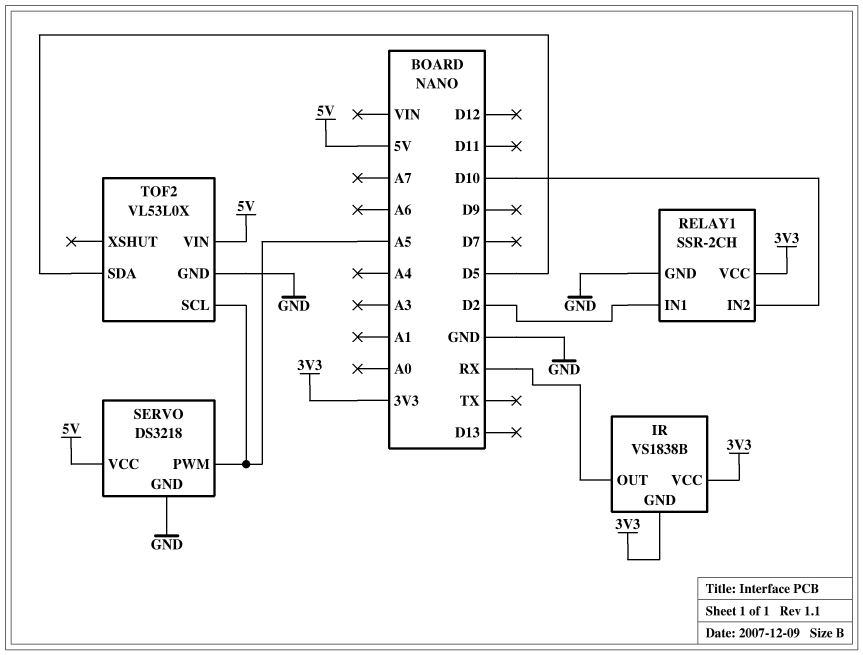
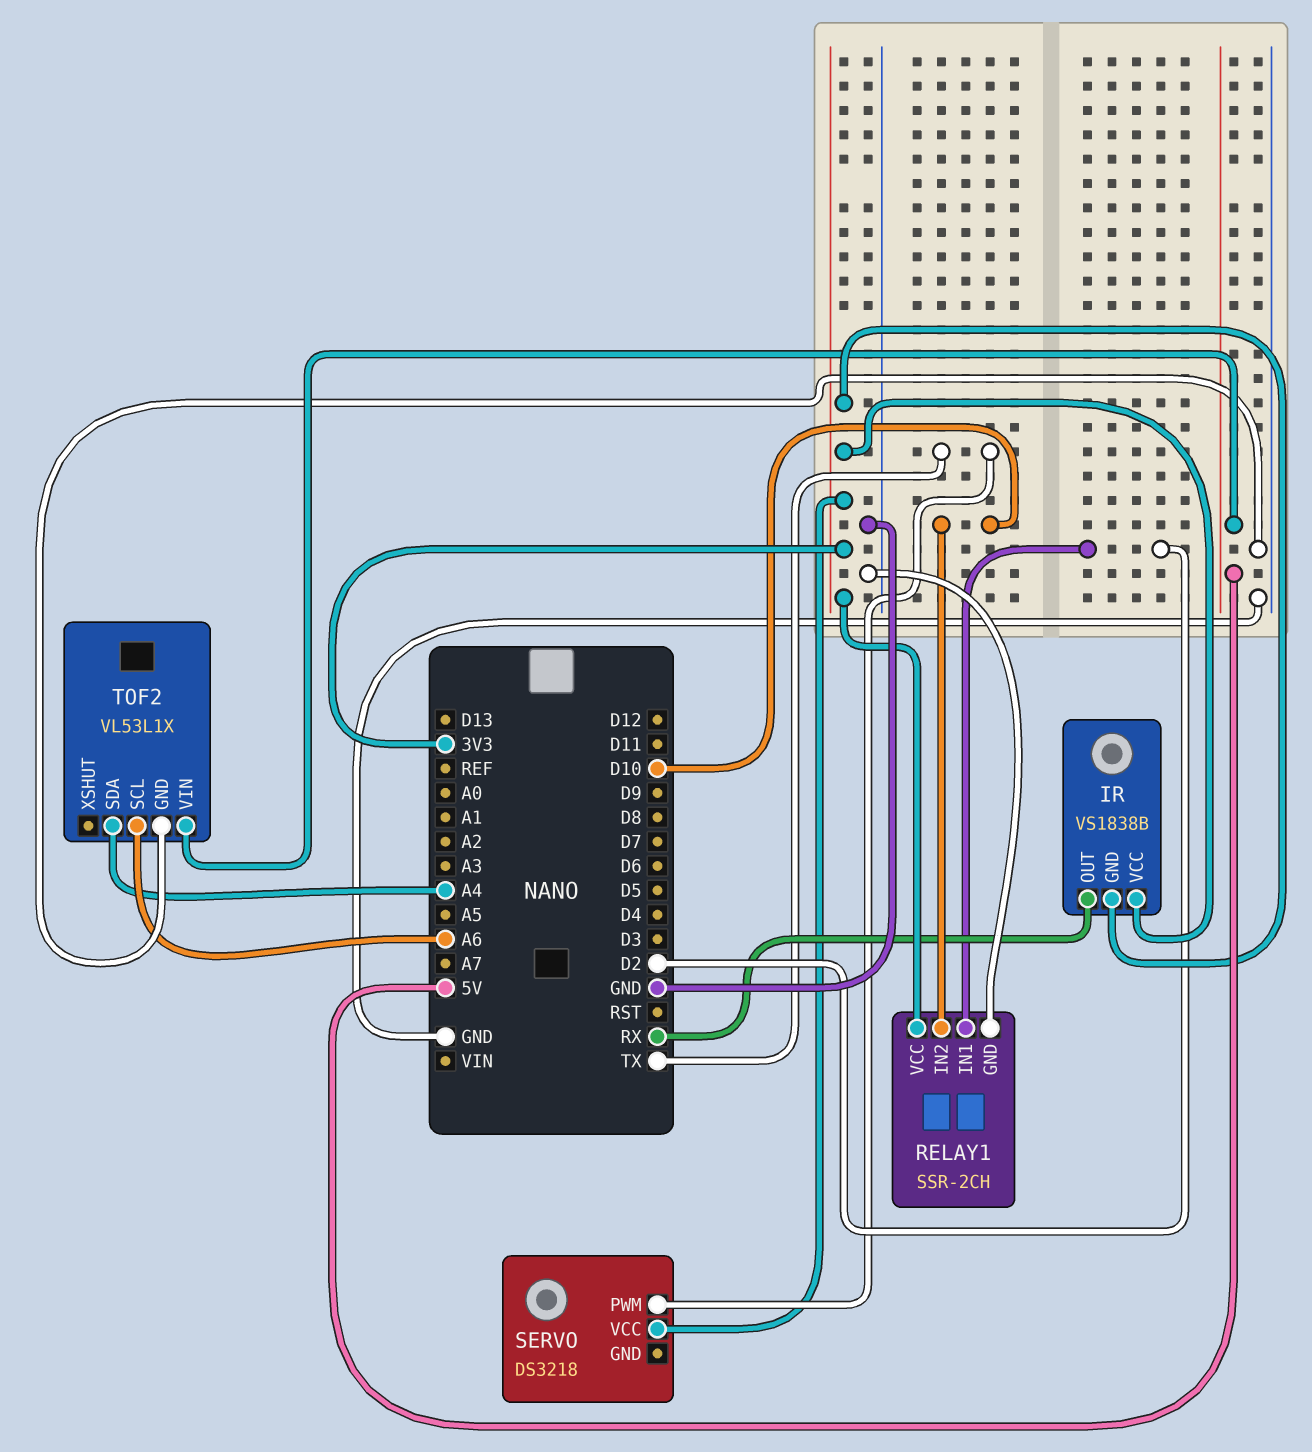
SERVO pin GND: GND -> none
SERVO pin PWM: A5 -> TX
SERVO pin VCC: 5V -> 3V3
TOF2: VL53L0X -> VL53L1X
TOF2 pin SCL: A5 -> A6
TOF2 pin SDA: D5 -> A4

